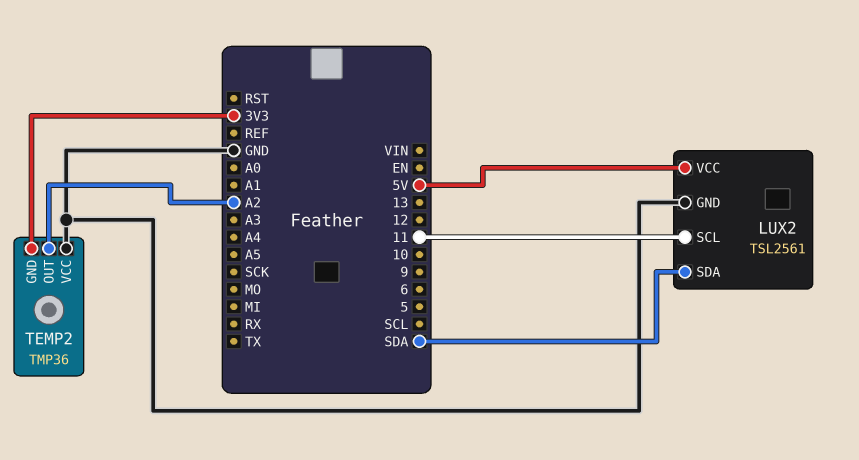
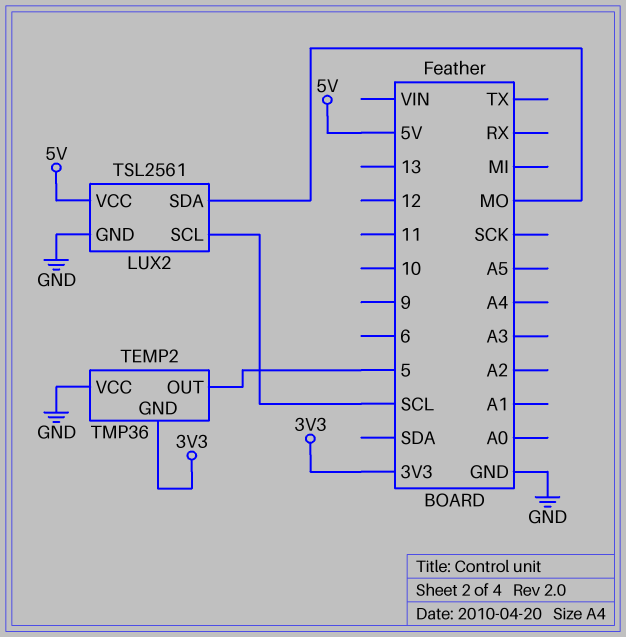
LUX2 pin SCL: 11 -> SCL
LUX2 pin SDA: SDA -> MO
TEMP2 pin OUT: A2 -> 5

